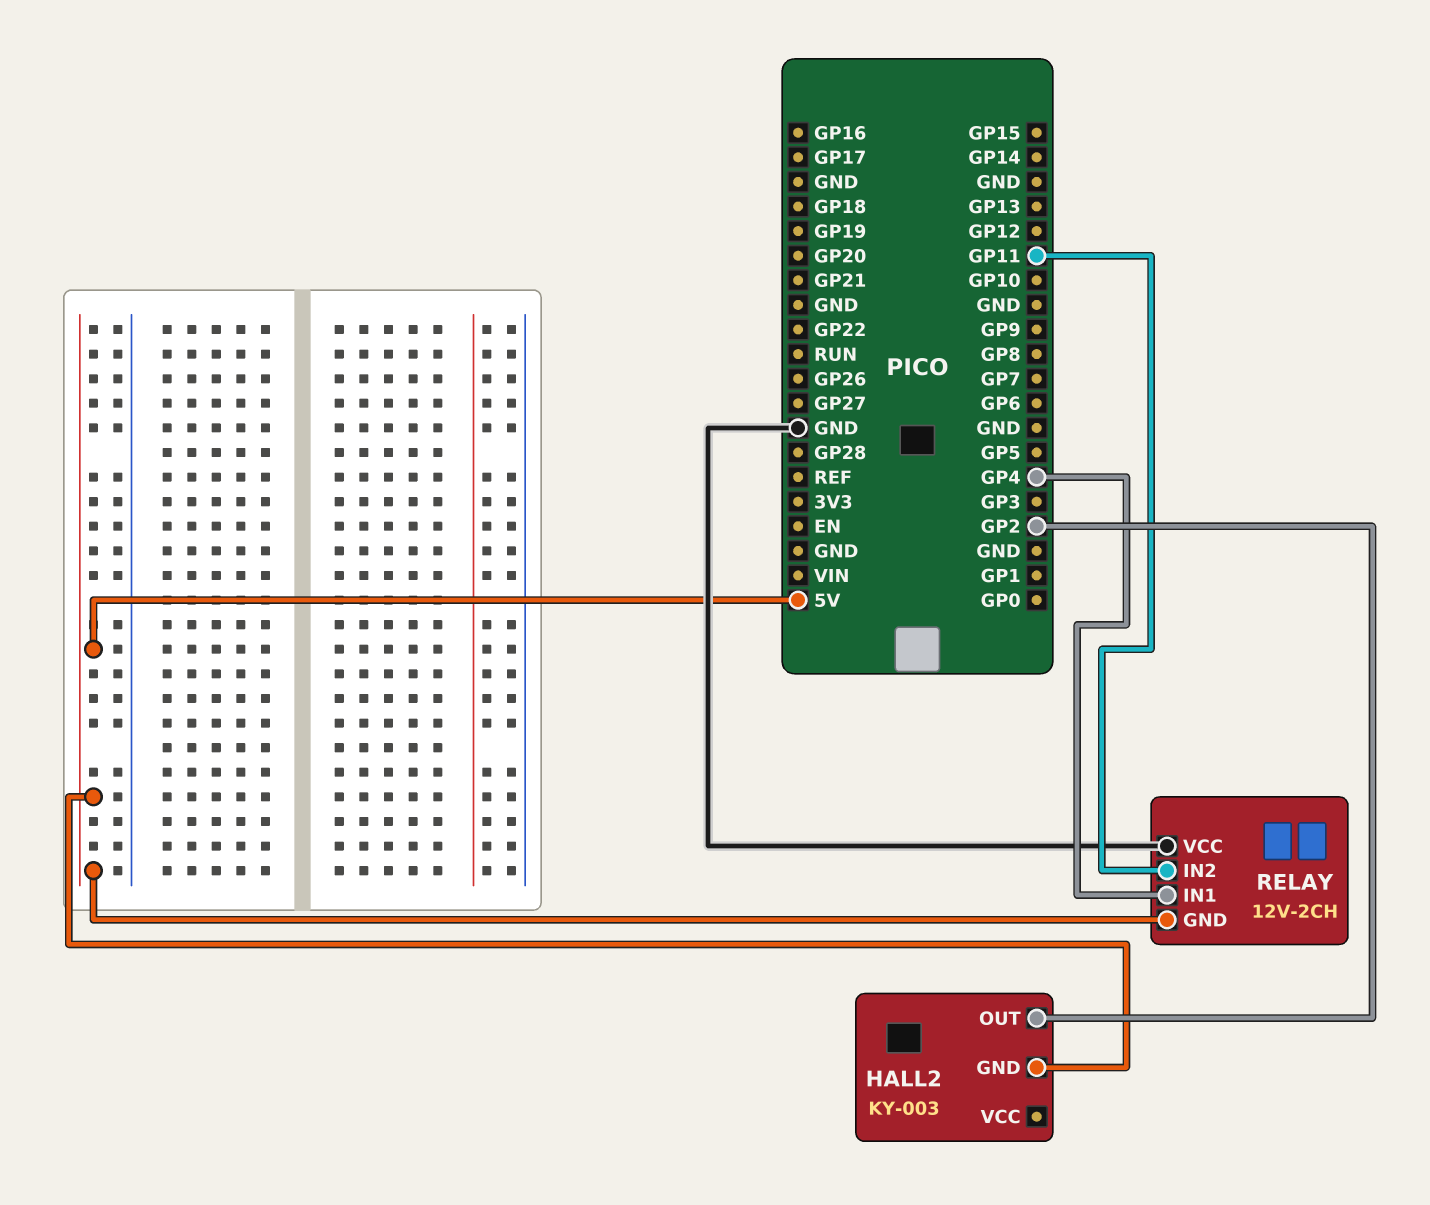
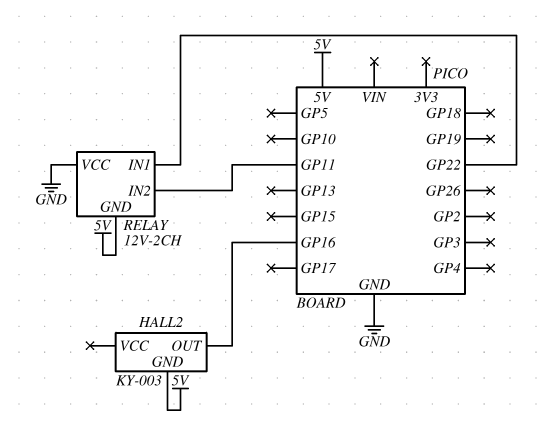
HALL2 pin OUT: GP2 -> GP16
RELAY pin IN1: GP4 -> GP22

